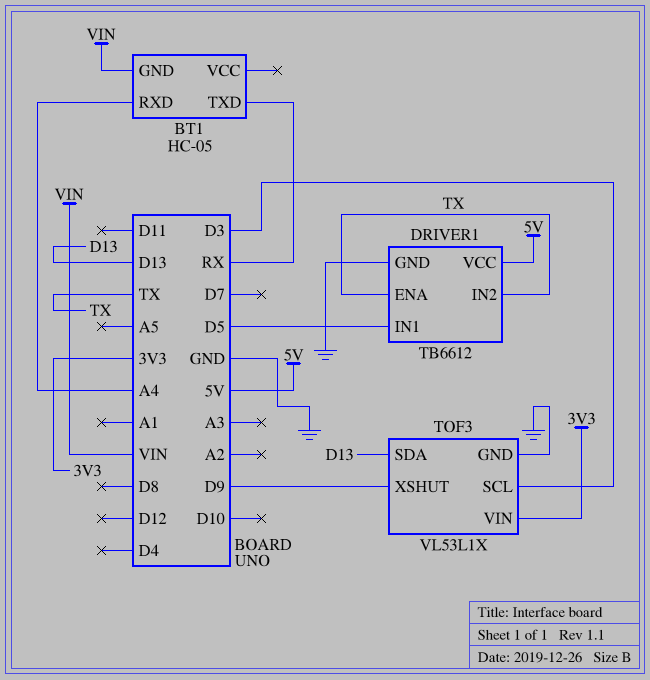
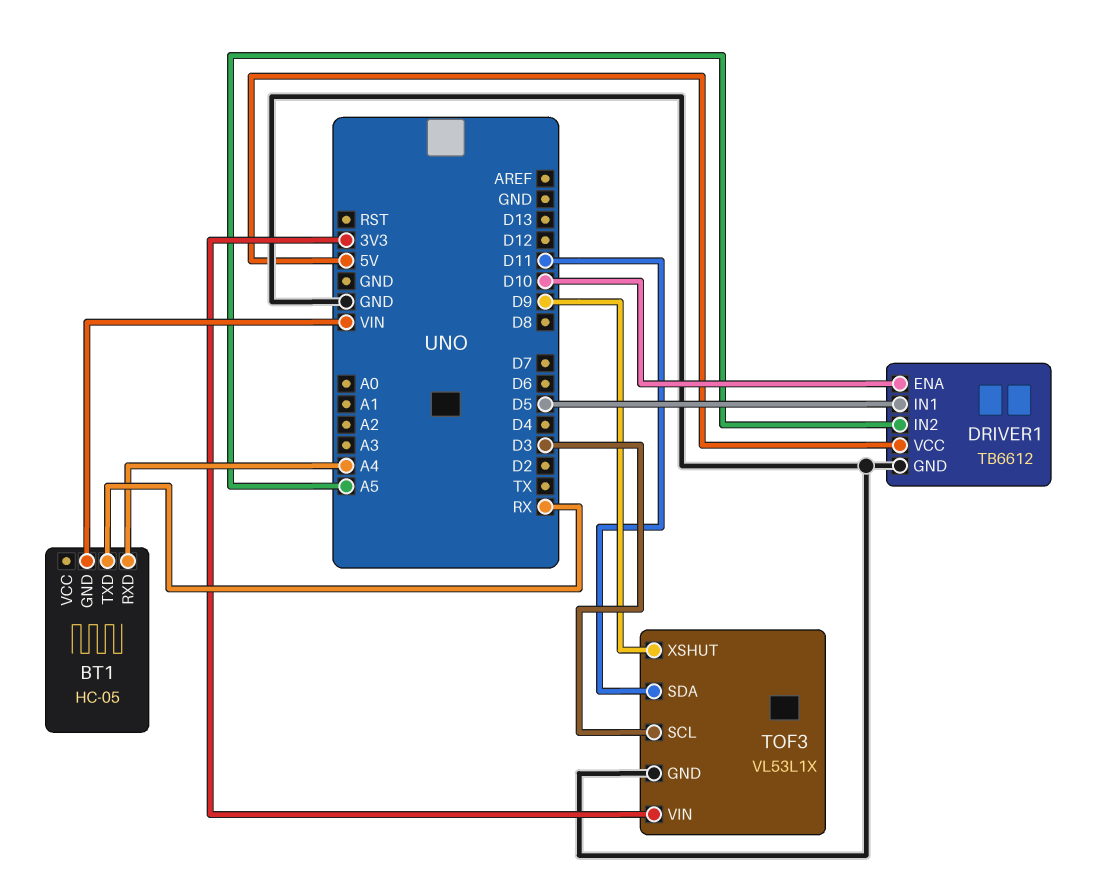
DRIVER1 pin ENA: TX -> D10
DRIVER1 pin IN2: TX -> A5
TOF3 pin SDA: D13 -> D11

